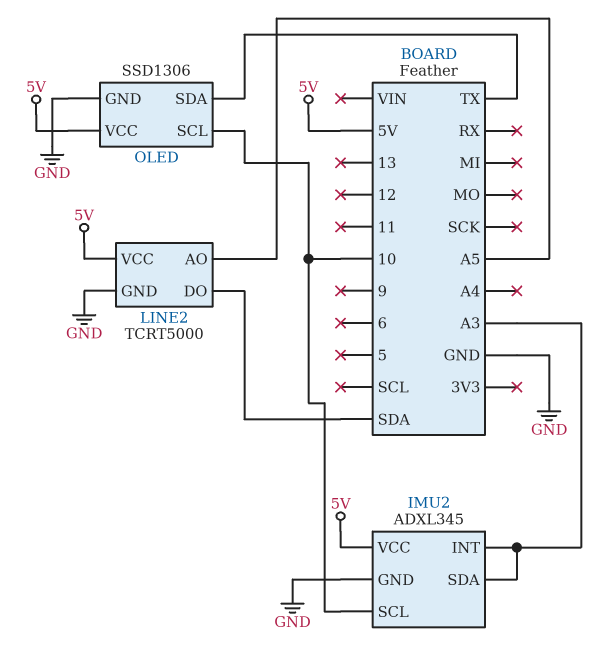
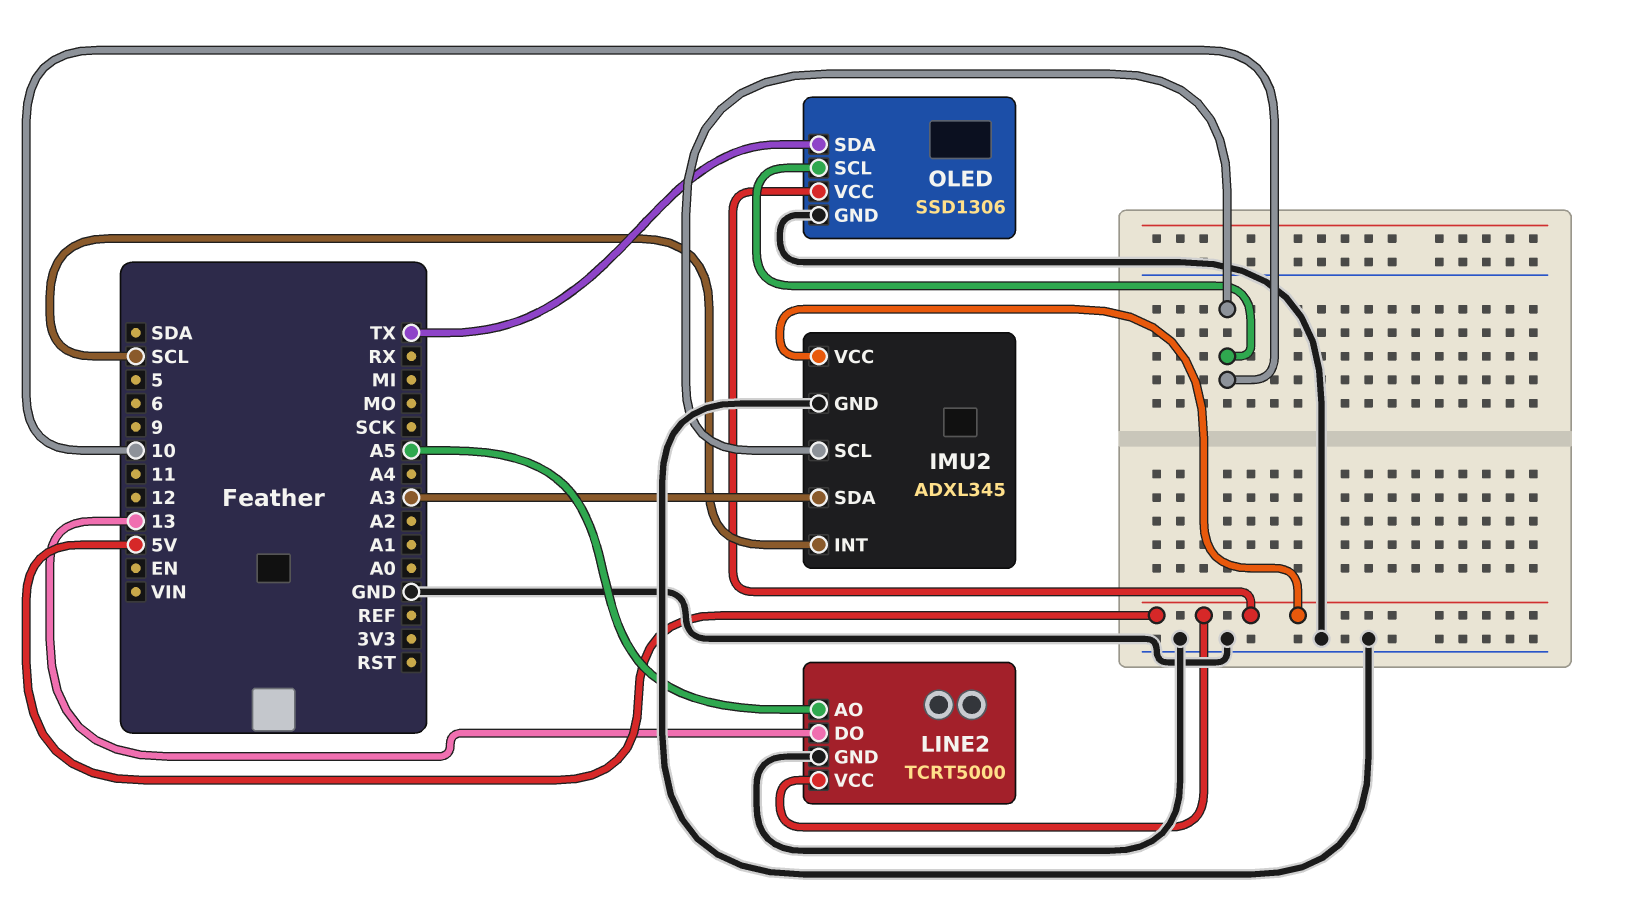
IMU2 pin INT: A3 -> SCL
LINE2 pin DO: SDA -> 13

